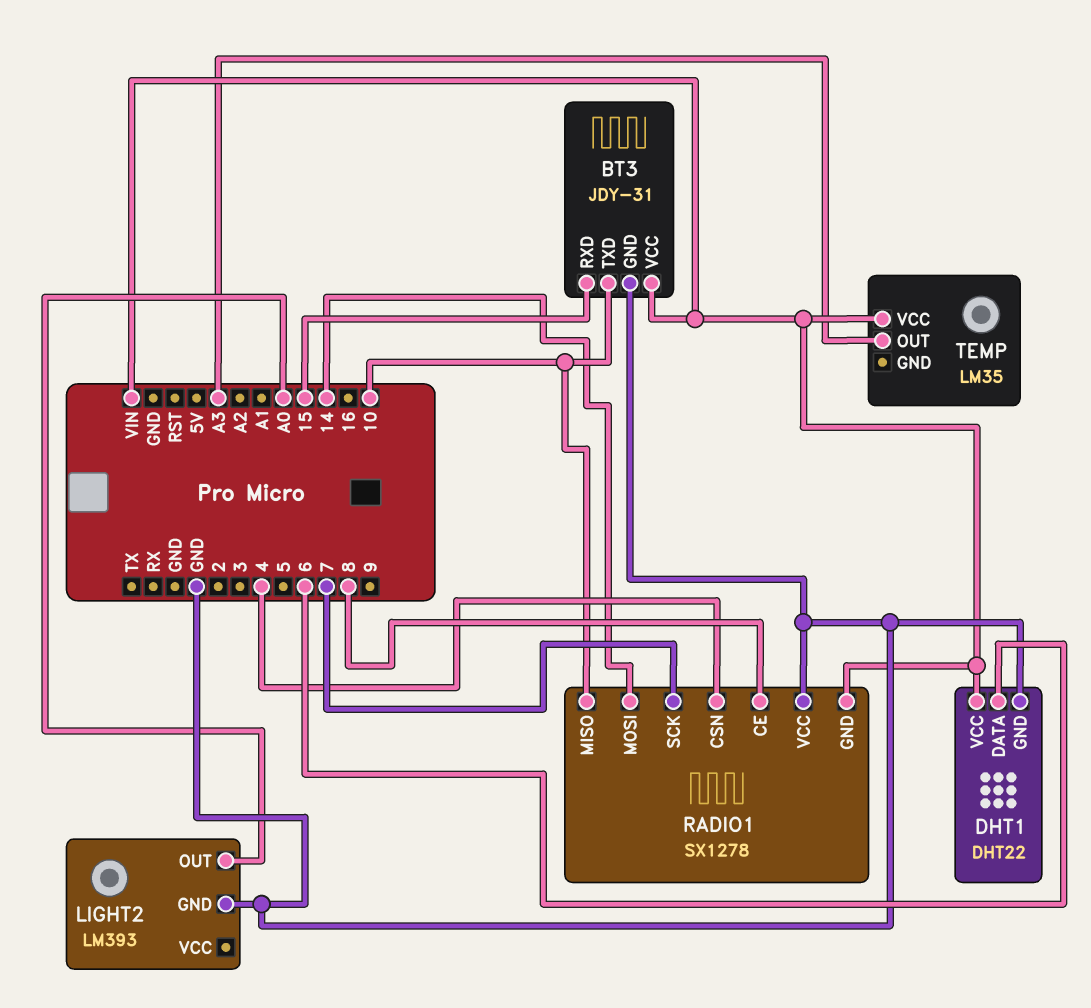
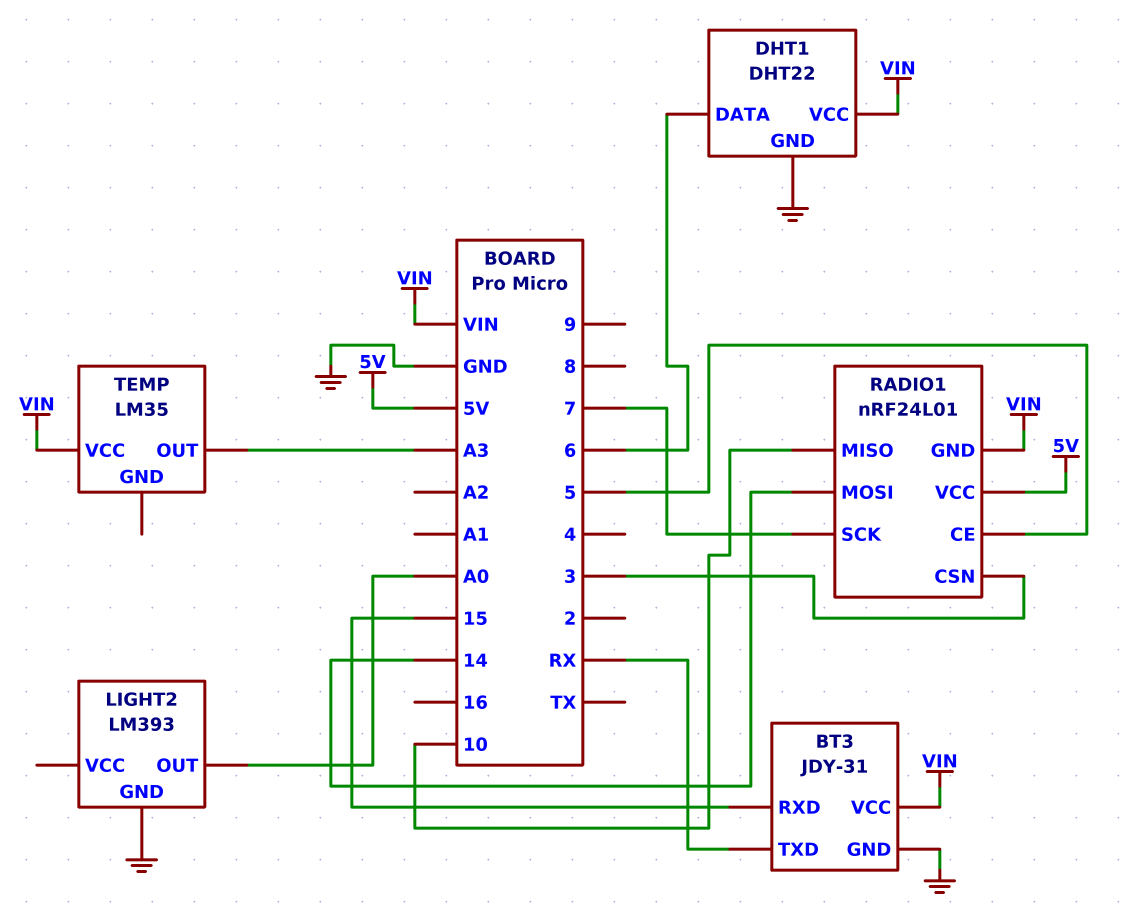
BT3 pin TXD: 10 -> RX
RADIO1: SX1278 -> nRF24L01
RADIO1 pin CE: 8 -> 5
RADIO1 pin CSN: 4 -> 3
RADIO1 pin VCC: GND -> 5V

